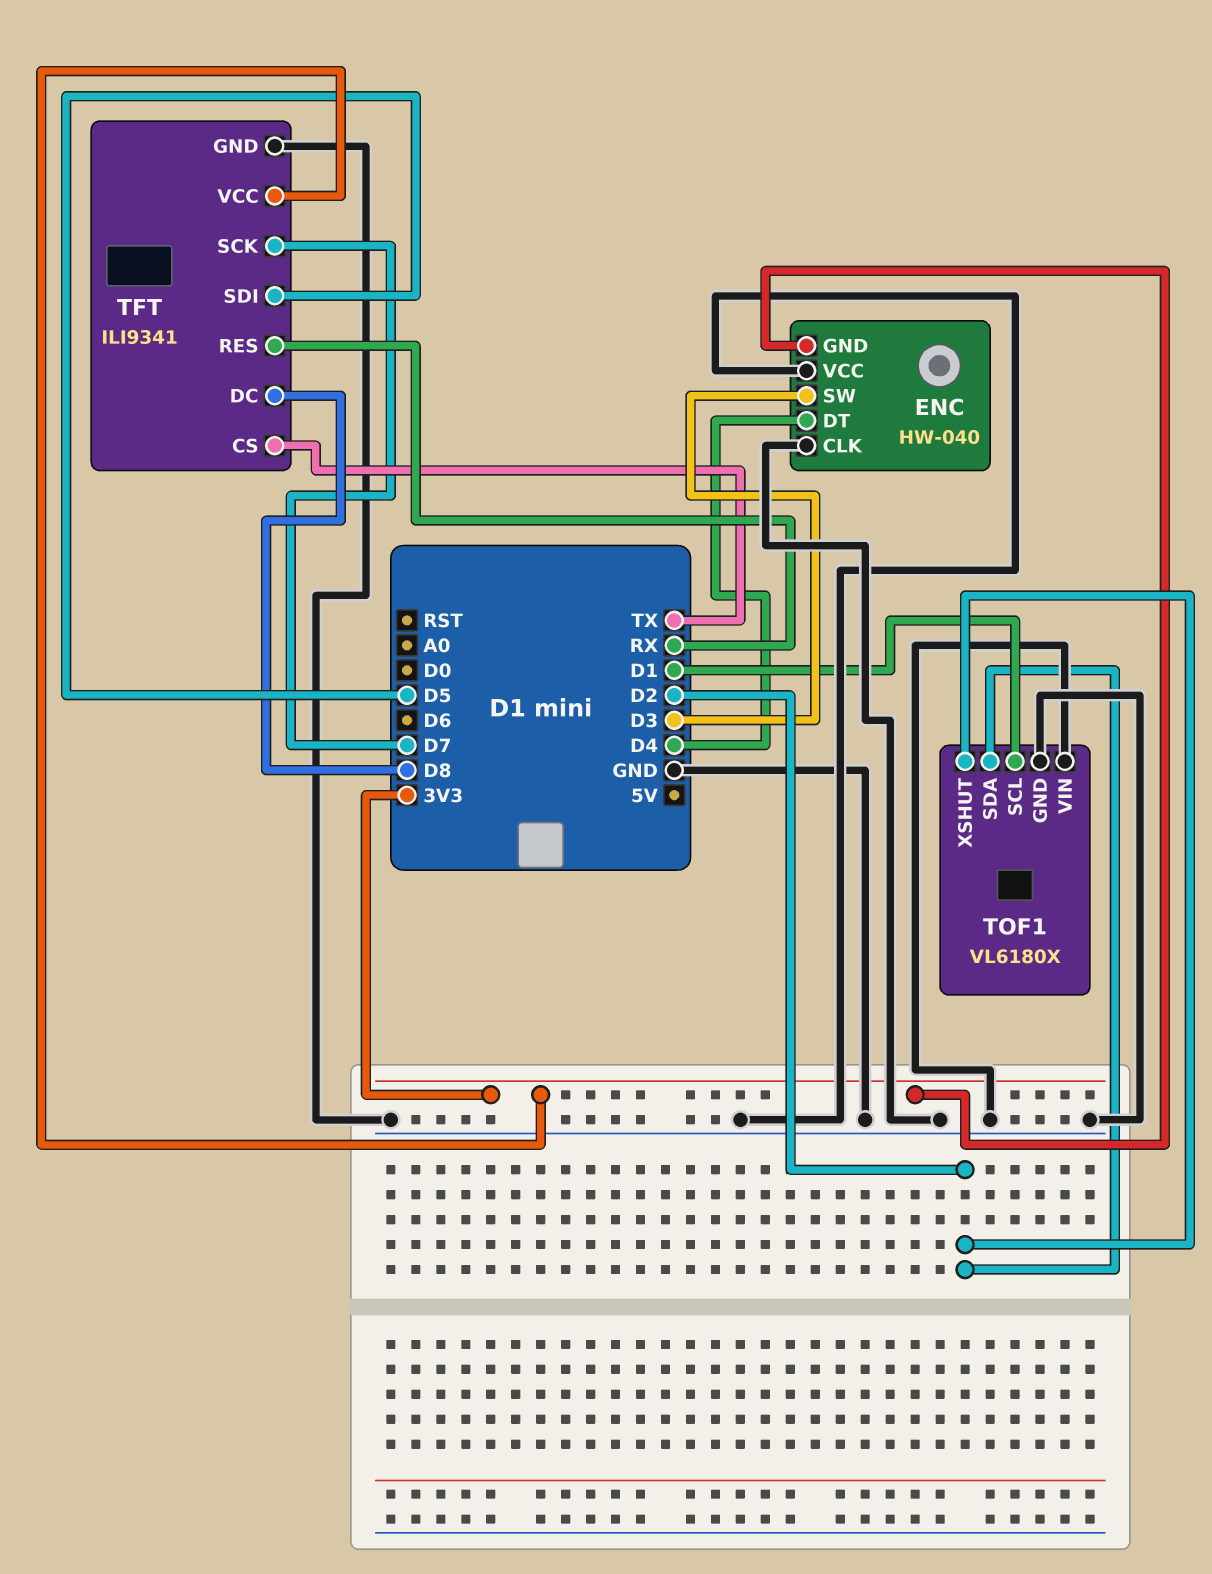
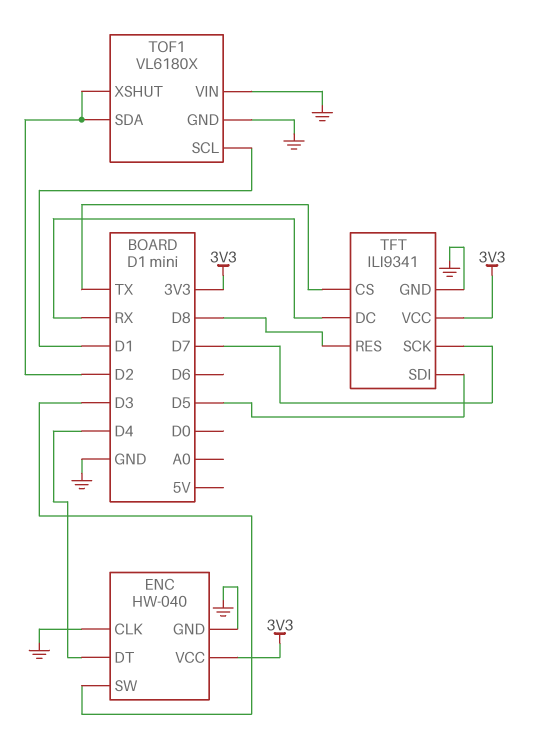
ENC pin GND: 3V3 -> GND
ENC pin VCC: GND -> 3V3
TFT pin DC: D8 -> RX
TFT pin RES: RX -> D8

